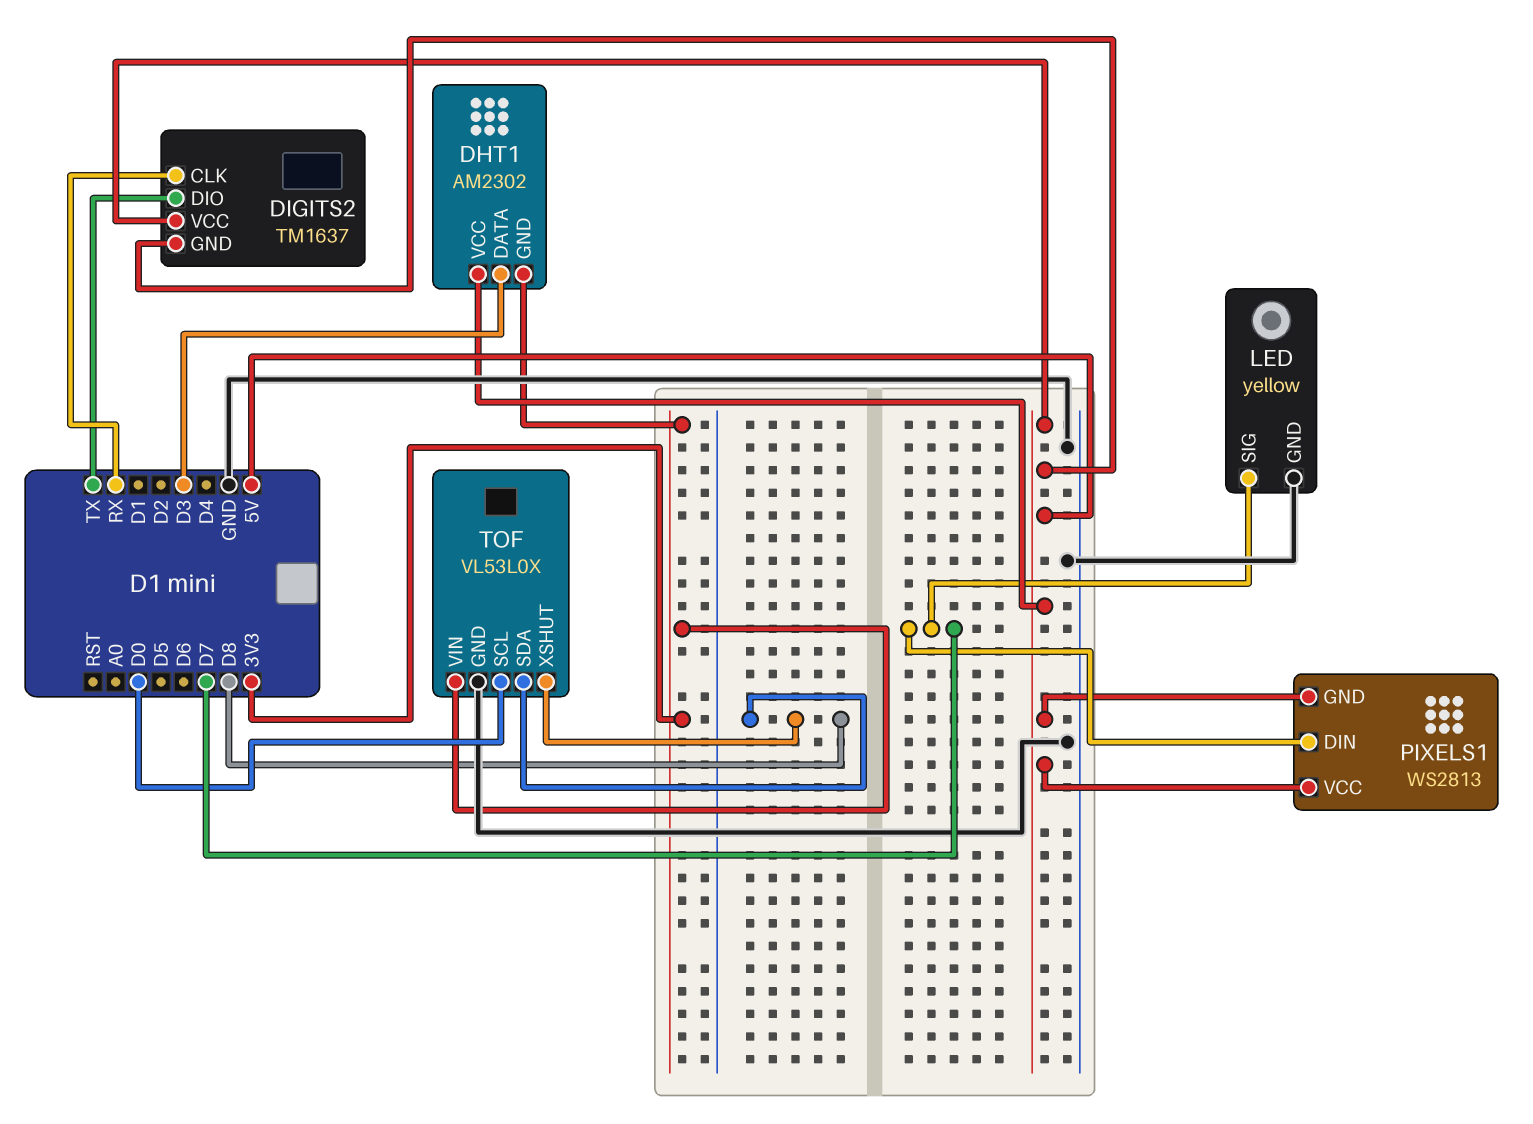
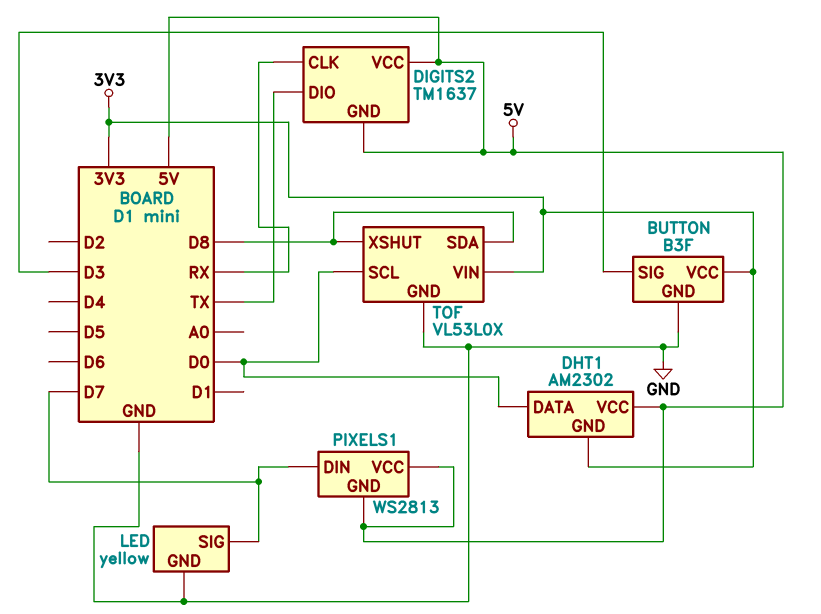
BUTTON: none -> B3F
BUTTON pin GND: none -> GND
BUTTON pin SIG: none -> D3
BUTTON pin VCC: none -> 3V3
DHT1 pin DATA: D3 -> D0

